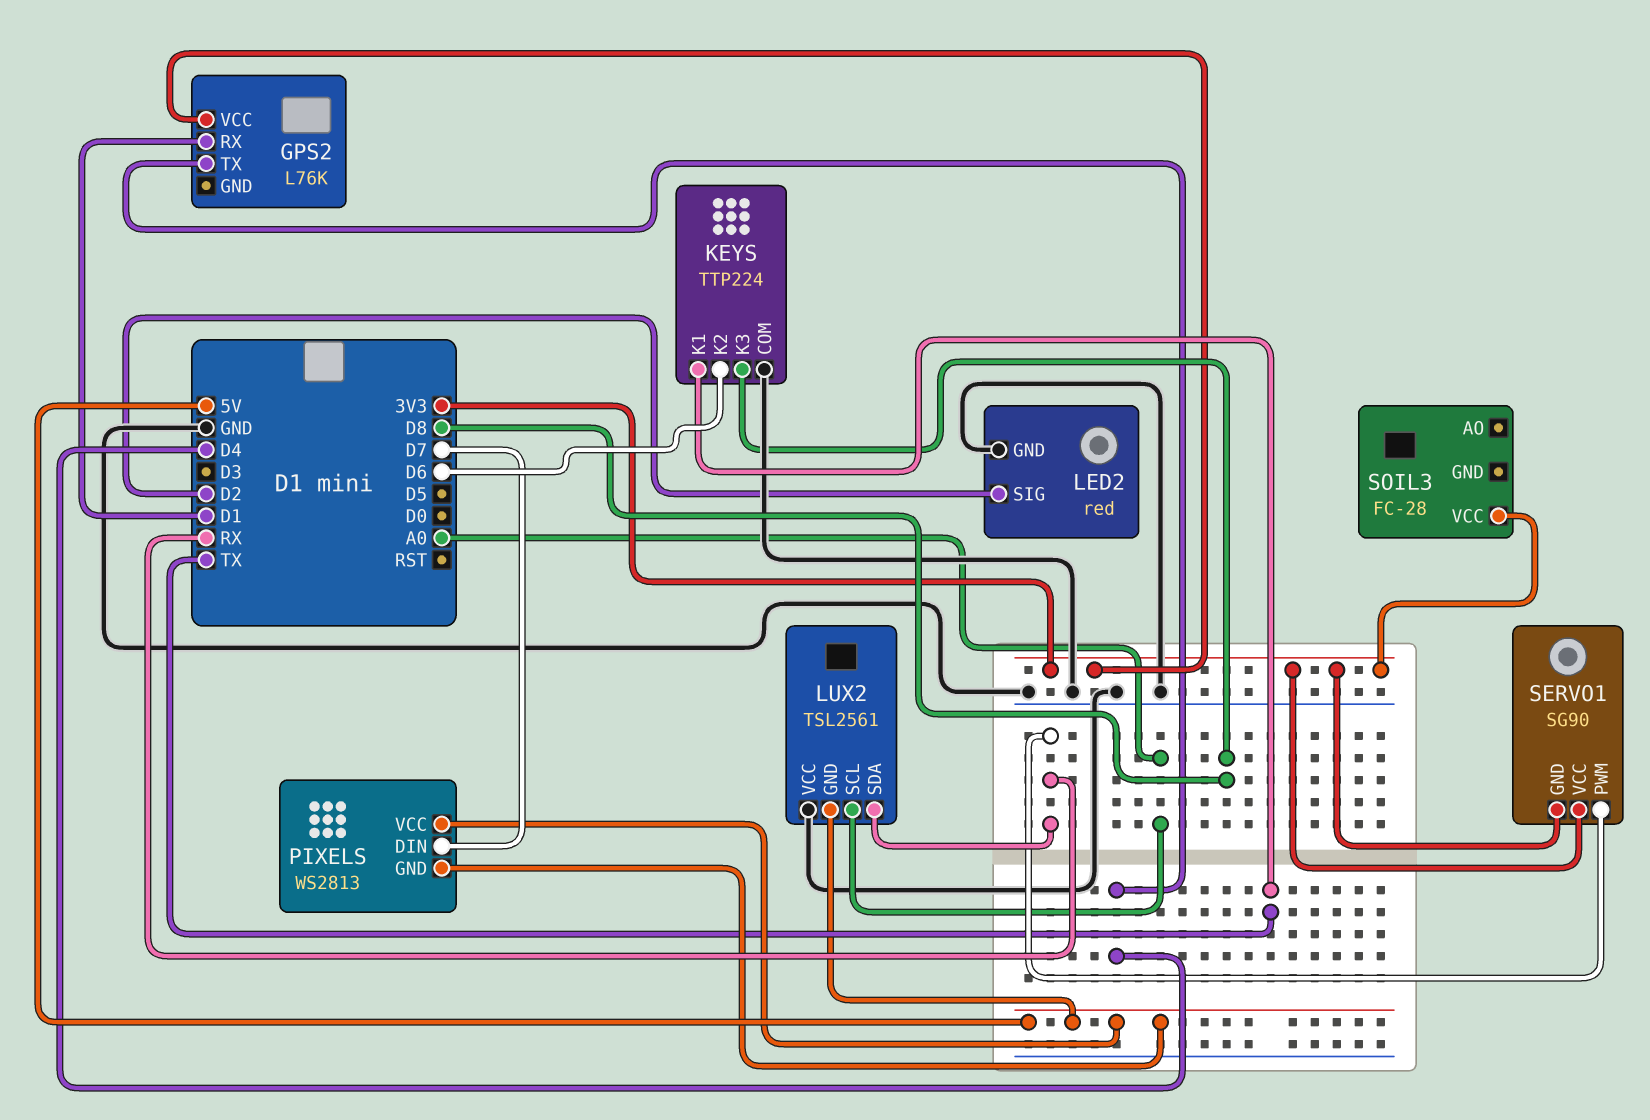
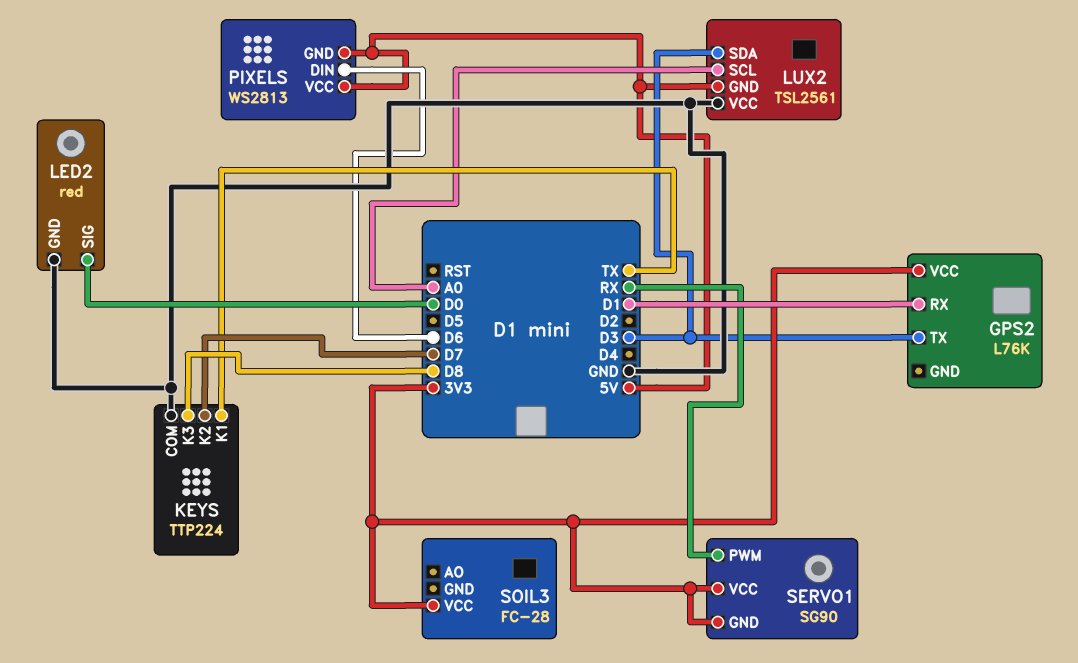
GPS2 pin TX: D4 -> D3
KEYS pin K2: D6 -> D7
LED2 pin SIG: D2 -> D0
LUX2 pin SDA: RX -> D3
PIXELS pin DIN: D7 -> D6

